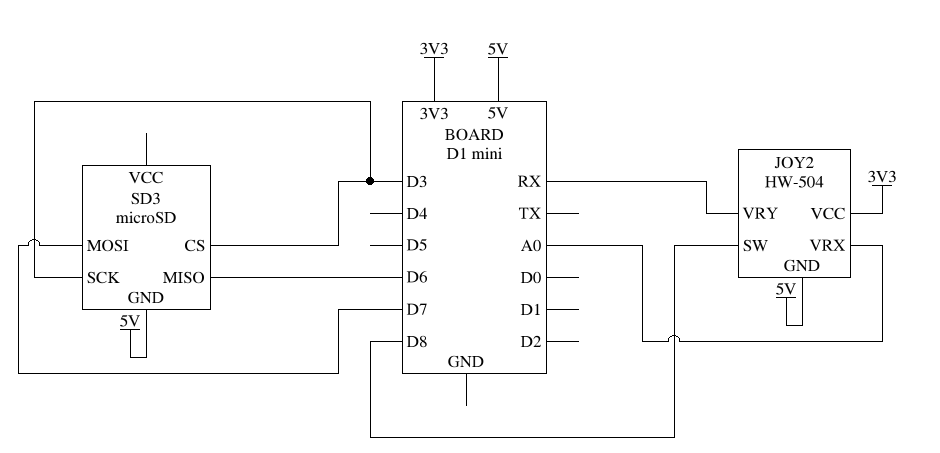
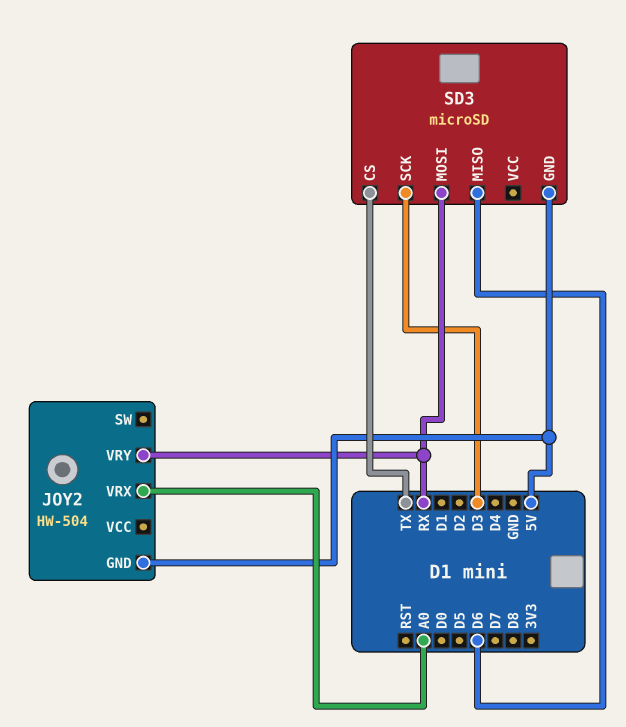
JOY2 pin SW: D8 -> none
JOY2 pin VCC: 3V3 -> none
SD3 pin CS: D3 -> TX
SD3 pin MOSI: D7 -> RX

